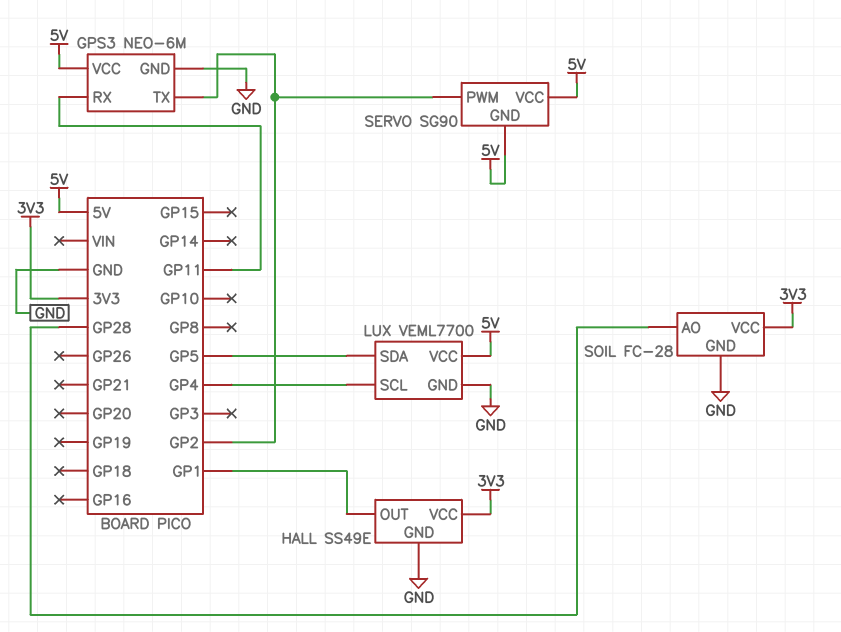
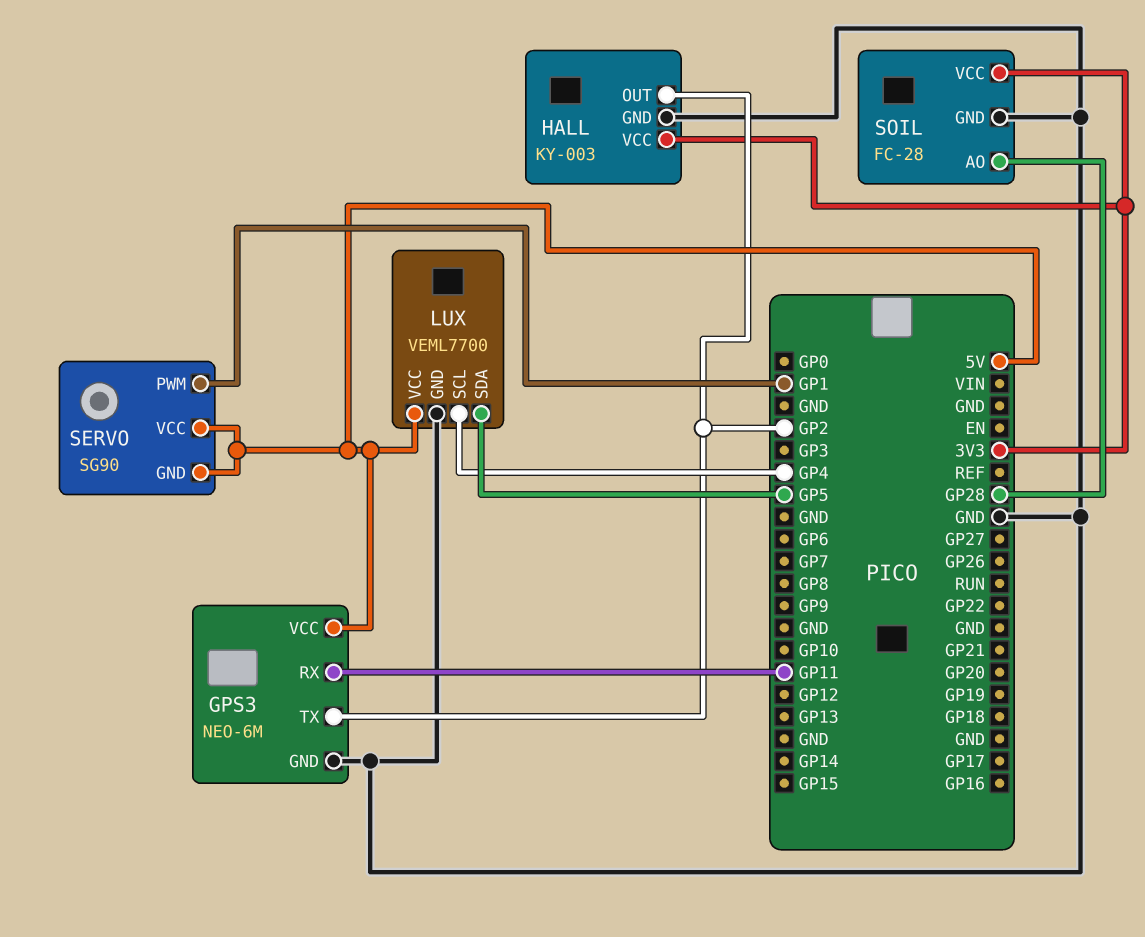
HALL: SS49E -> KY-003
HALL pin OUT: GP1 -> GP2
SERVO pin PWM: GP2 -> GP1

